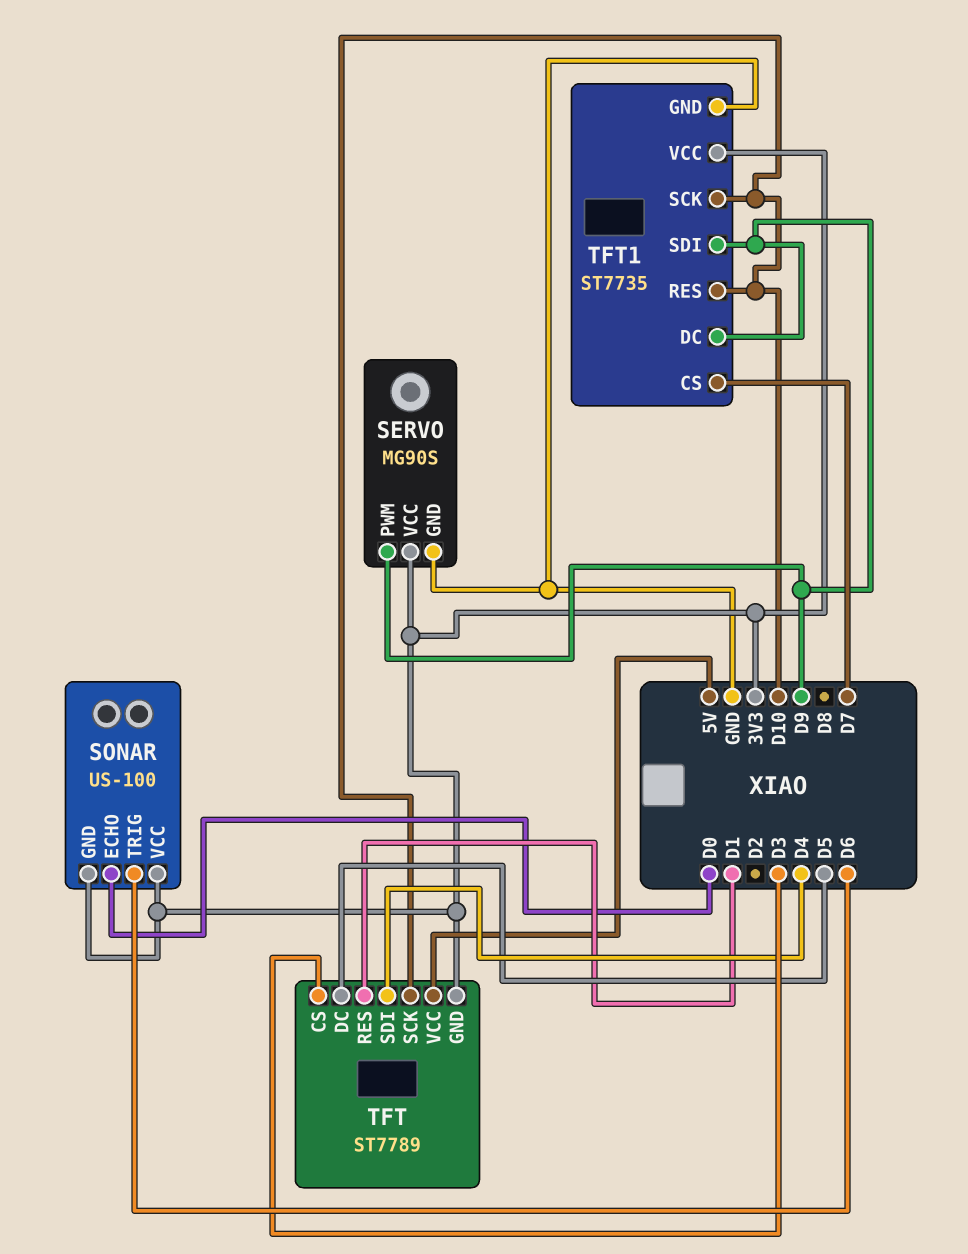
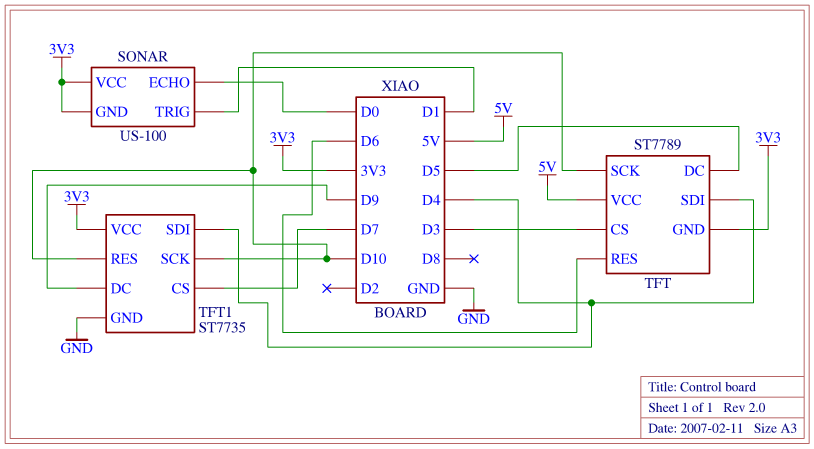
SERVO: MG90S -> none
SERVO pin GND: GND -> none
SERVO pin PWM: D9 -> none
SERVO pin VCC: 3V3 -> none
SONAR pin TRIG: D6 -> D1
TFT pin RES: D1 -> D6
TFT1 pin SDI: D9 -> D4

